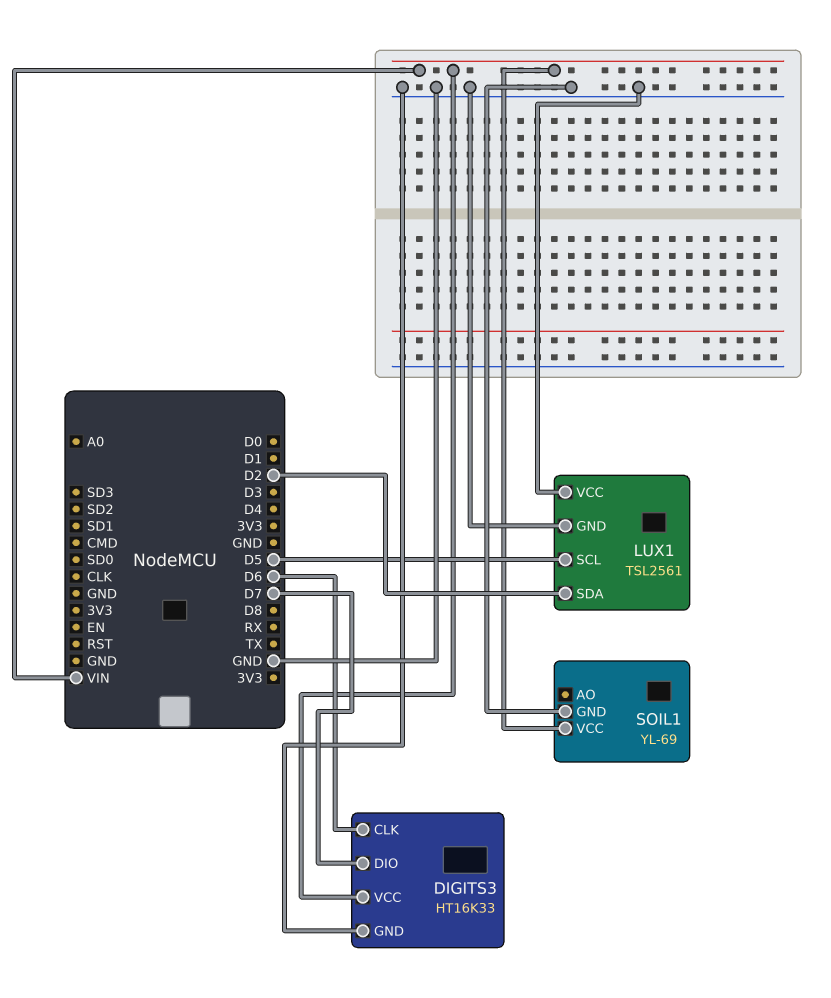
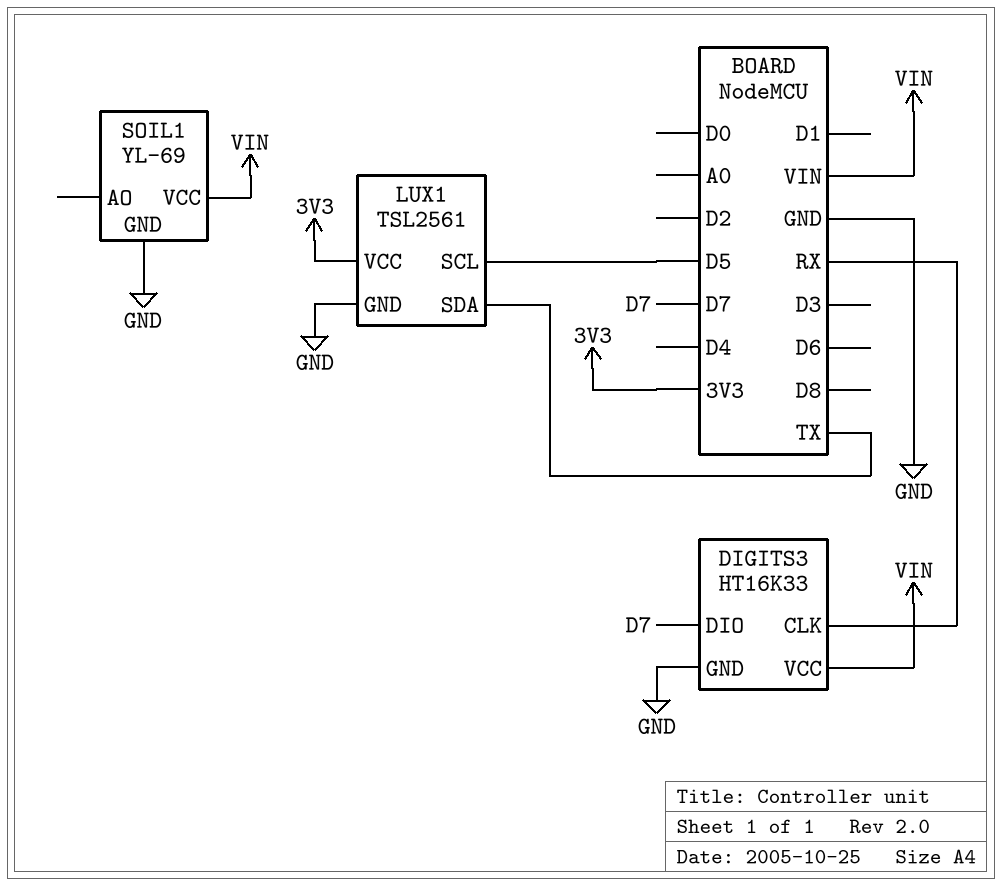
DIGITS3 pin CLK: D6 -> RX
LUX1 pin SDA: D2 -> TX
LUX1 pin VCC: GND -> 3V3

